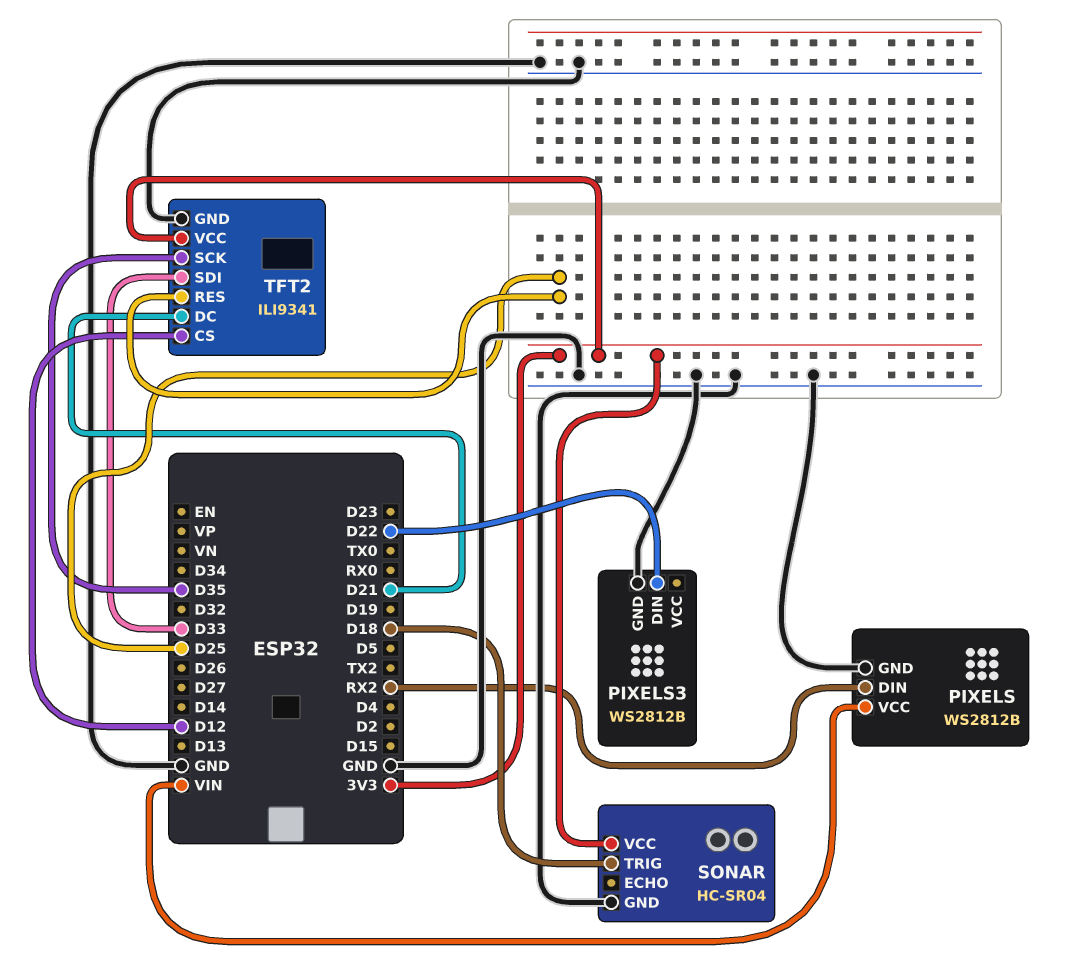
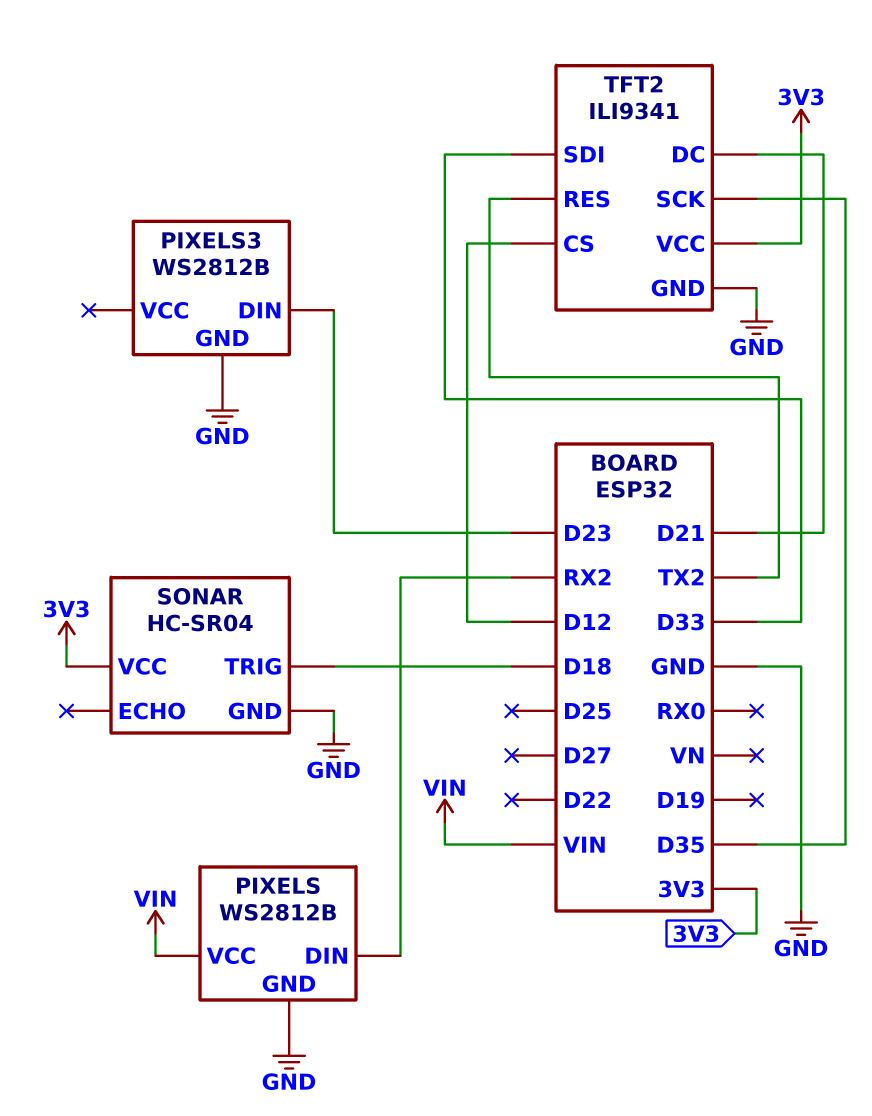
PIXELS3 pin DIN: D22 -> D23
TFT2 pin RES: D25 -> TX2

